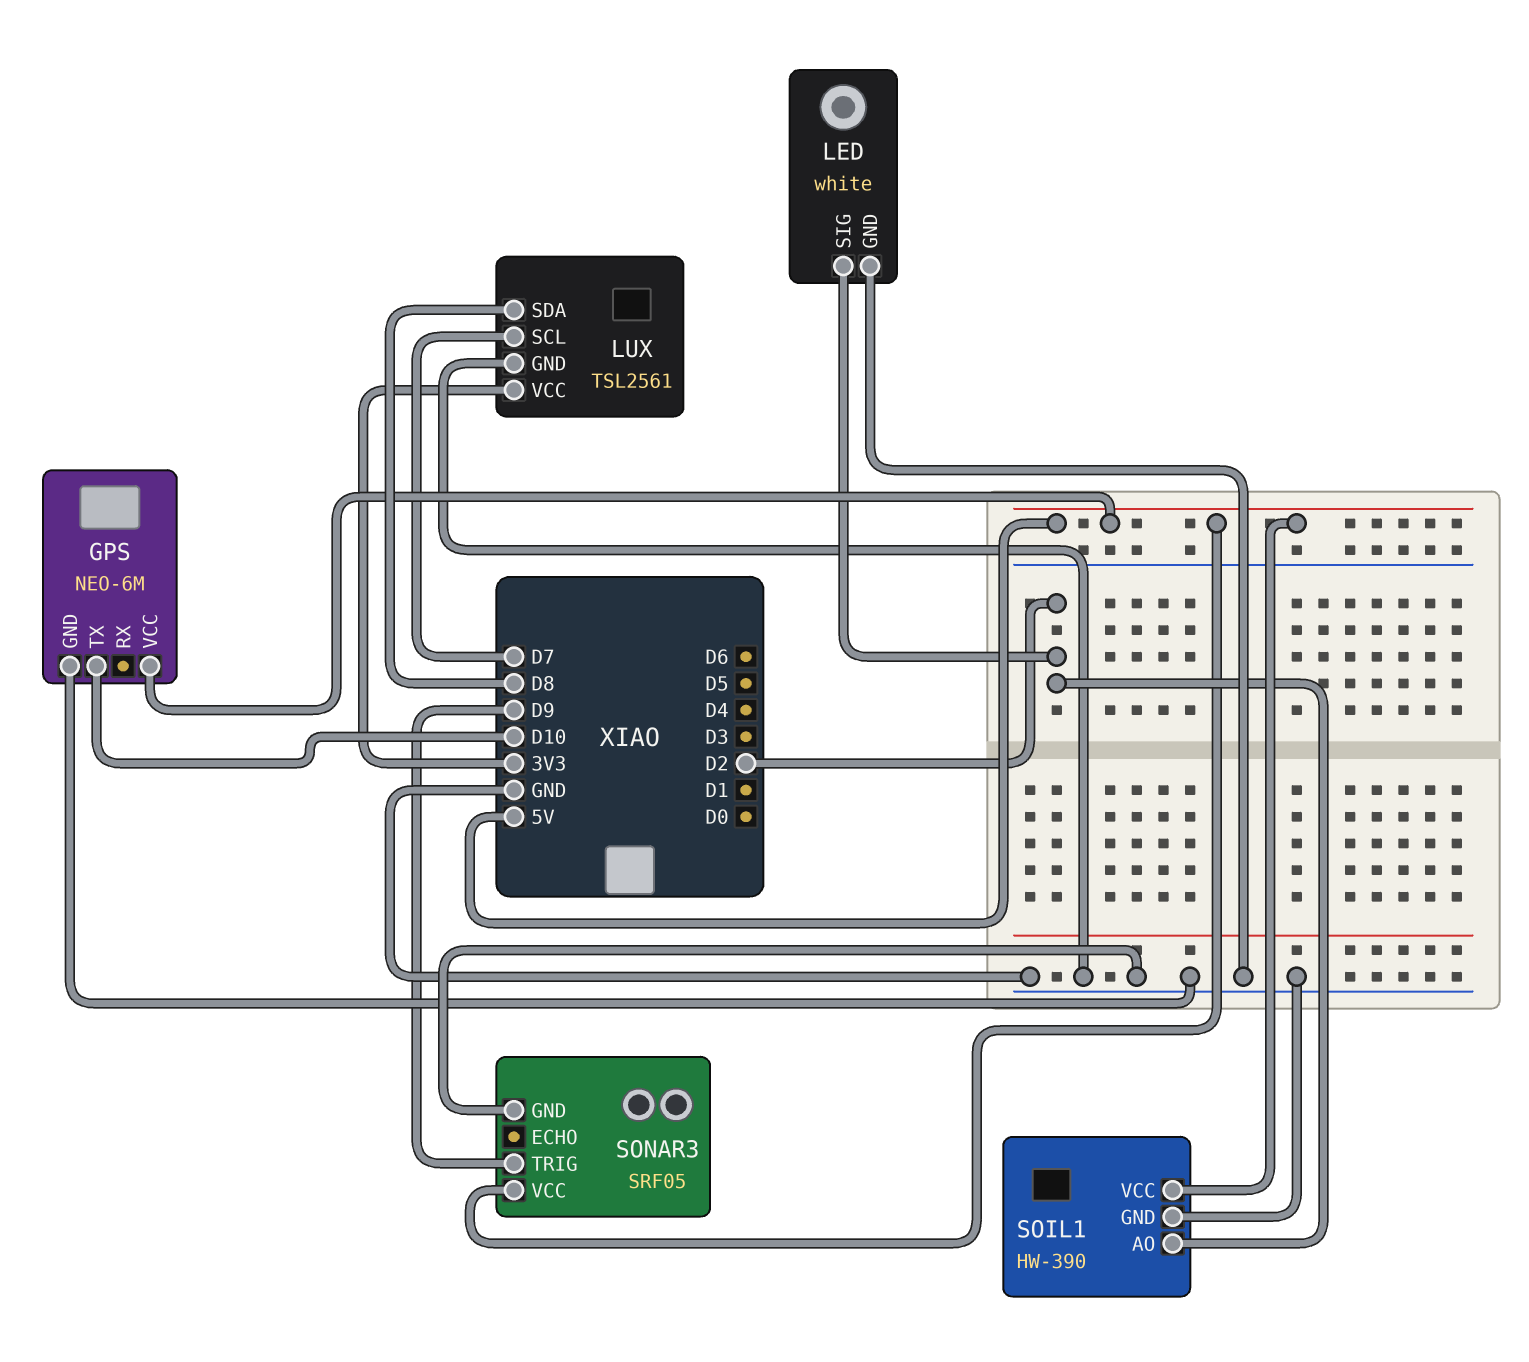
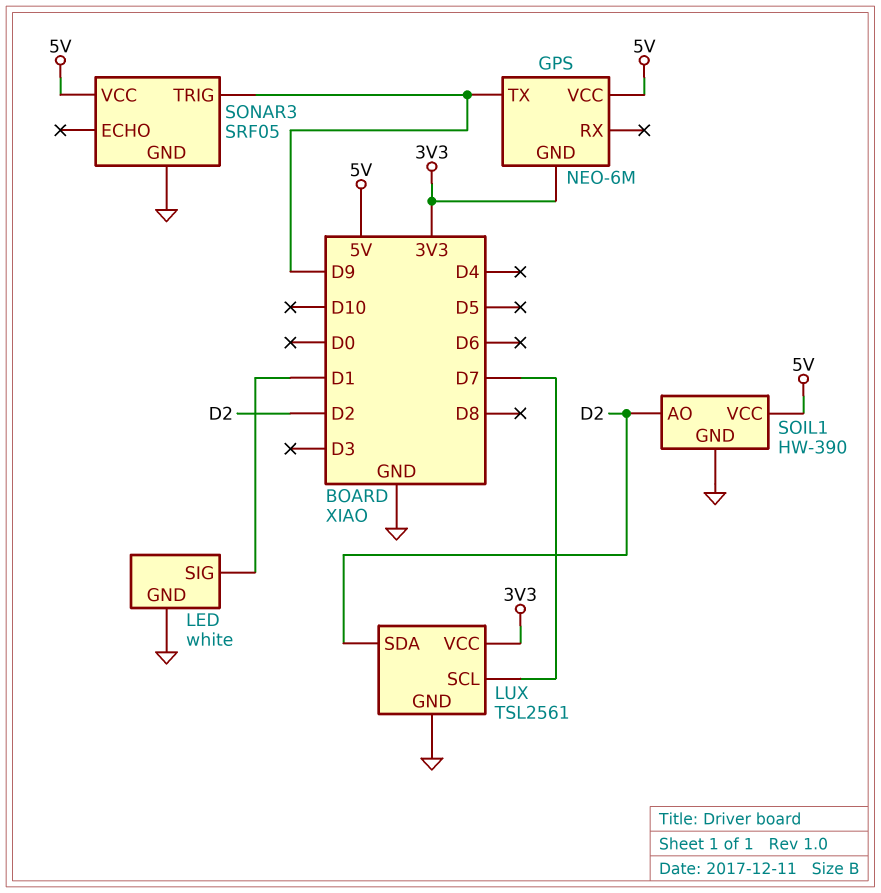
GPS pin GND: GND -> 3V3
GPS pin TX: D10 -> D9
LED pin SIG: D2 -> D1
LUX pin SDA: D8 -> D2

